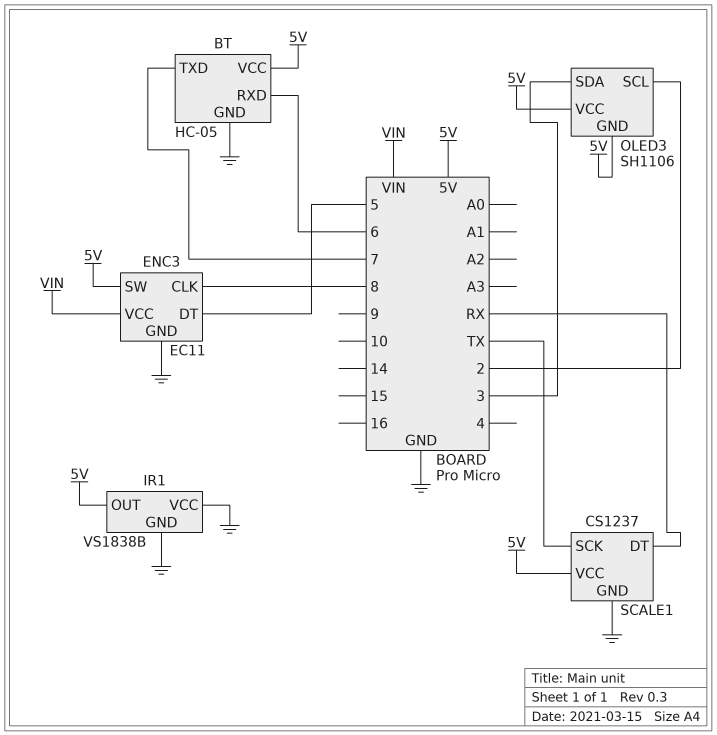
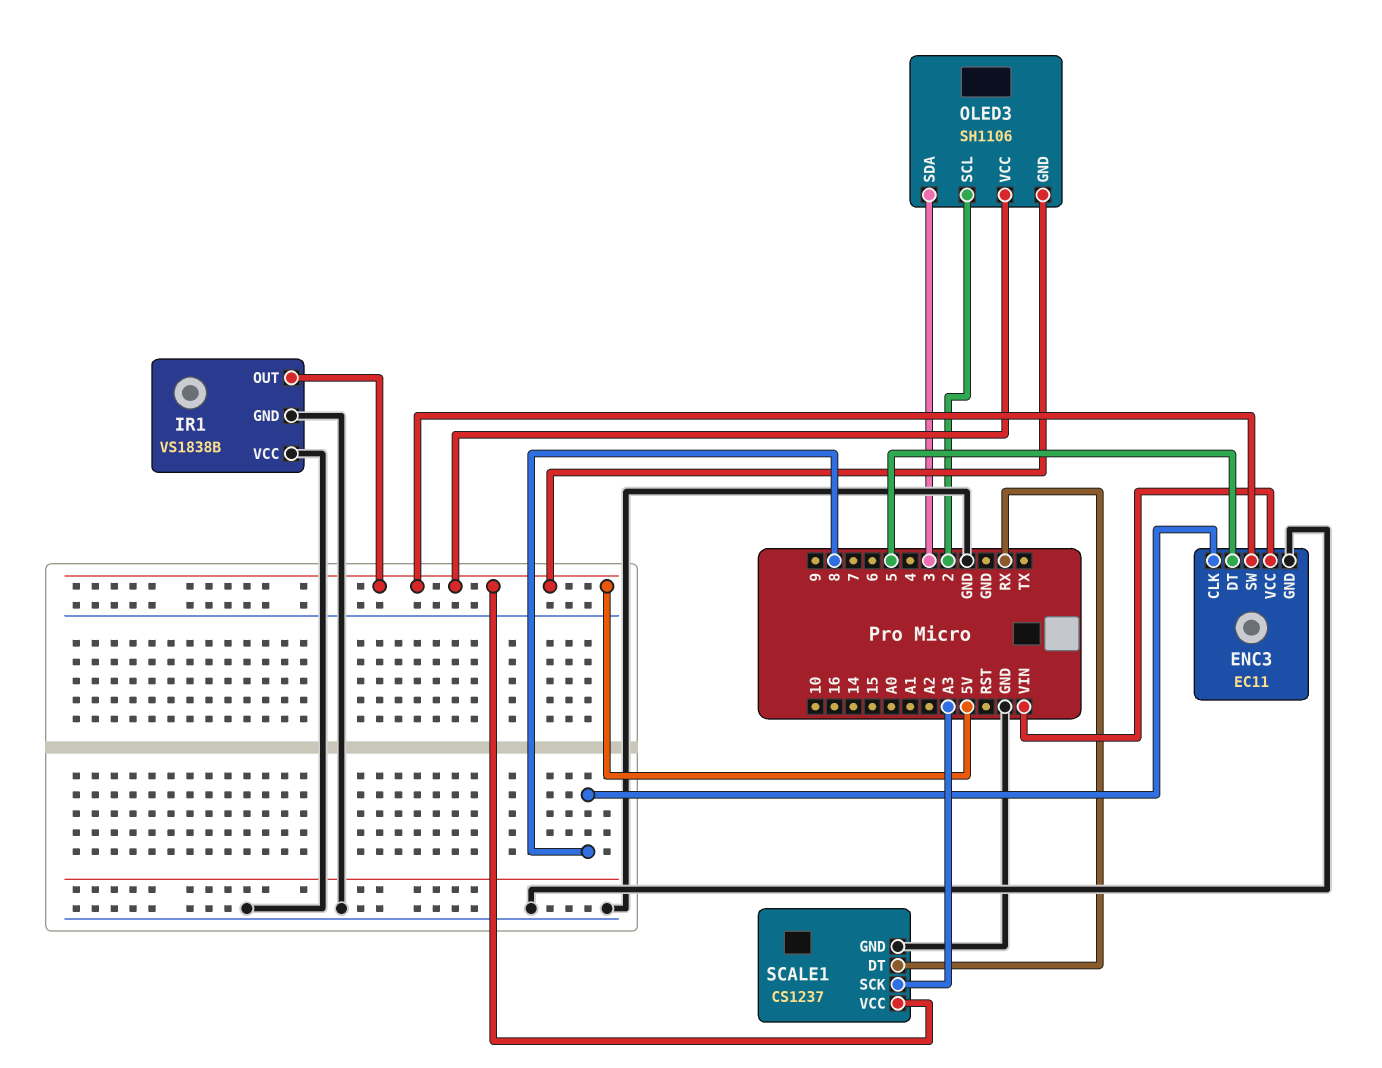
BT: HC-05 -> none
BT pin GND: GND -> none
BT pin RXD: 6 -> none
BT pin TXD: 7 -> none
BT pin VCC: 5V -> none
SCALE1 pin SCK: TX -> A3

